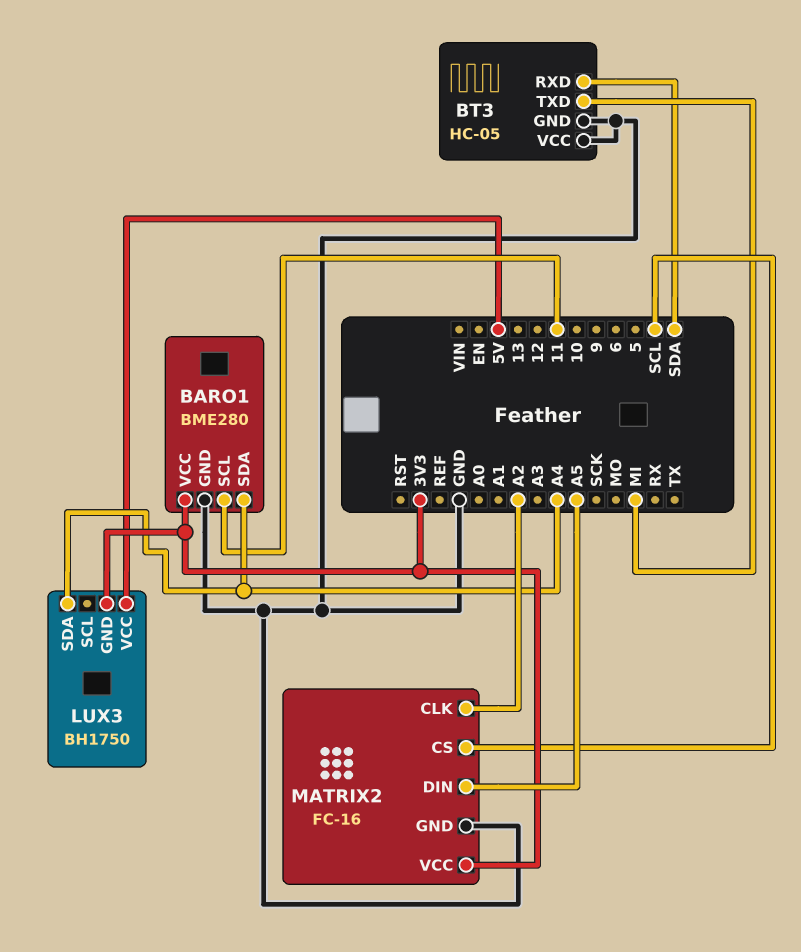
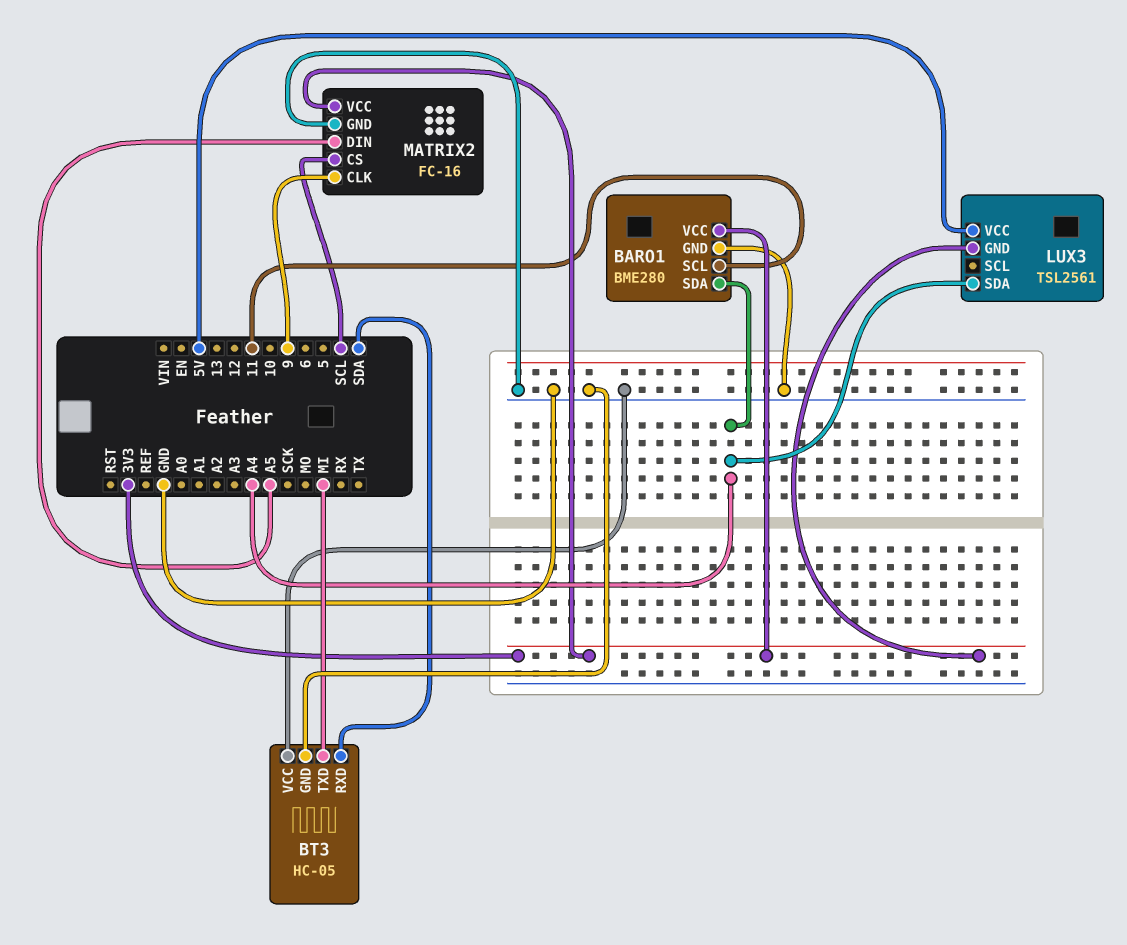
LUX3: BH1750 -> TSL2561
MATRIX2 pin CLK: A2 -> 9

